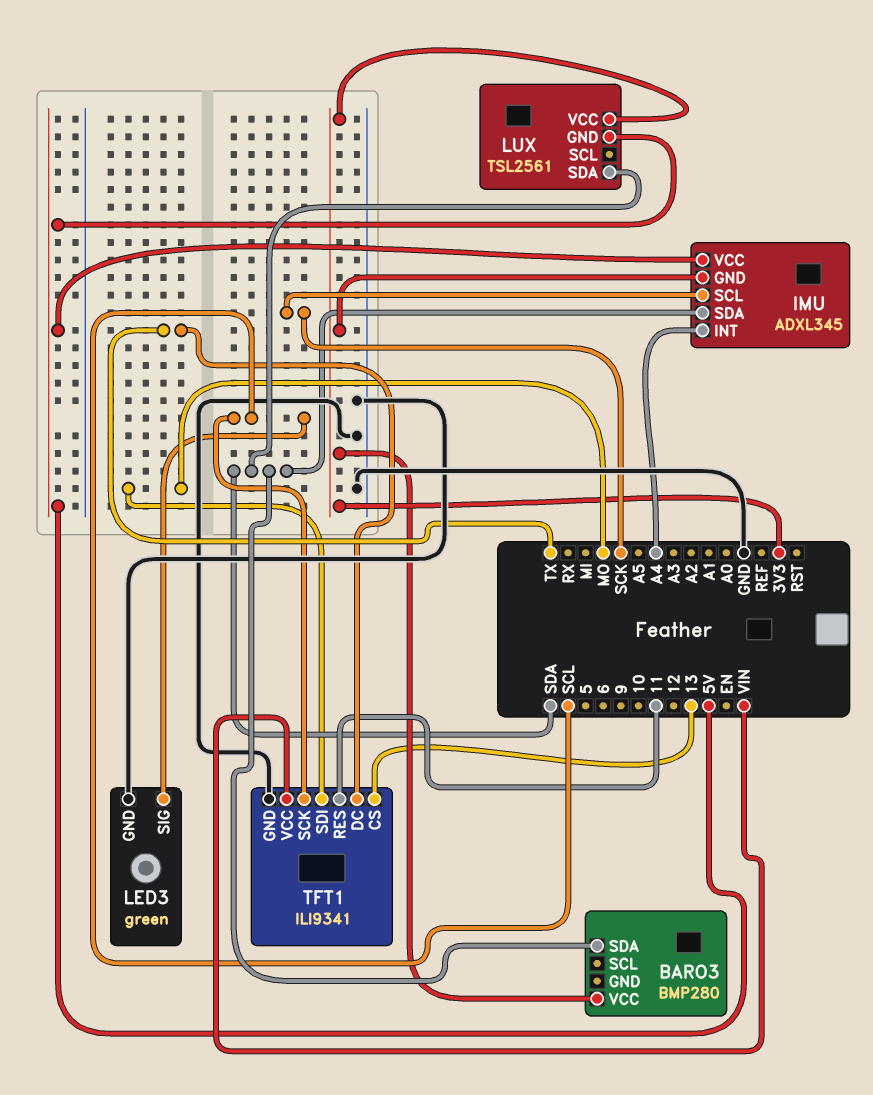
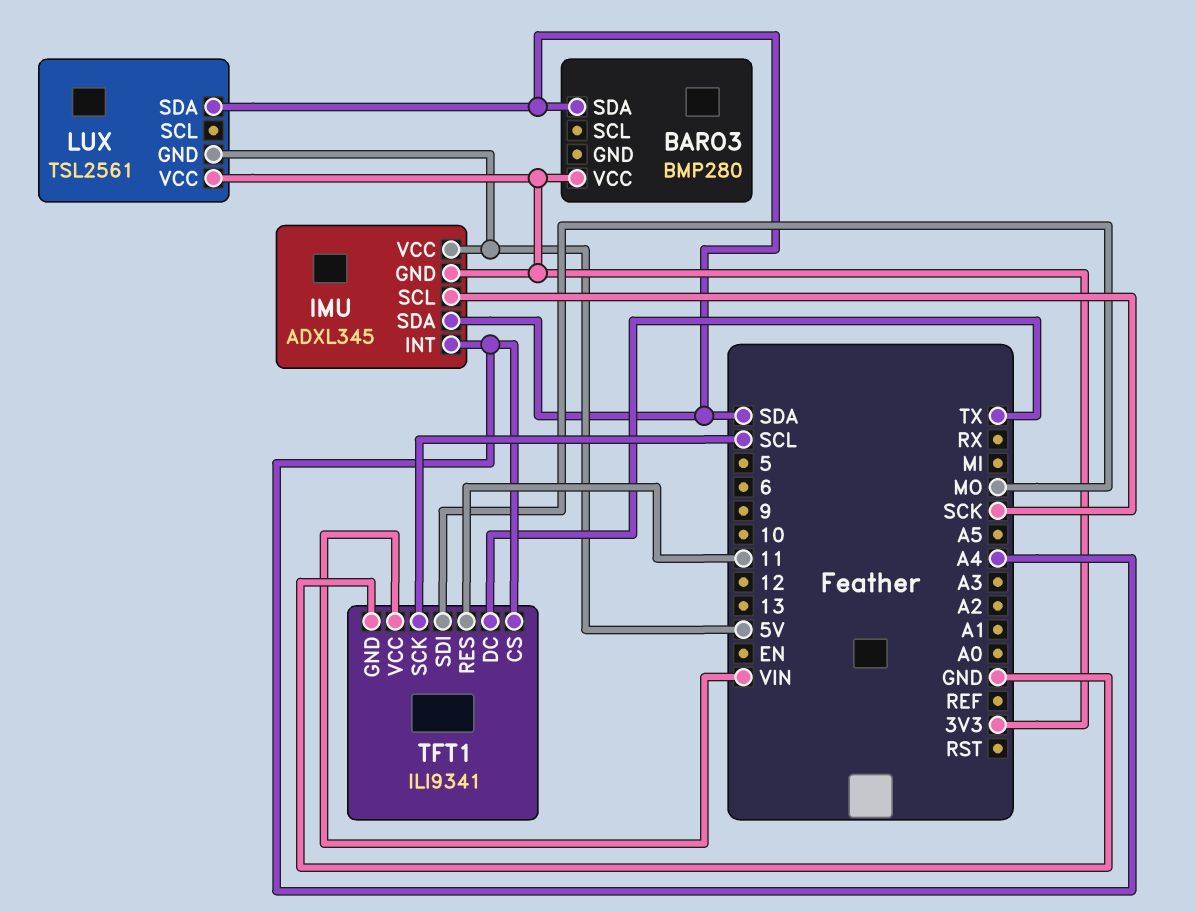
LED3: green -> none
LED3 pin GND: GND -> none
LED3 pin SIG: SCL -> none
TFT1 pin CS: 13 -> A4

